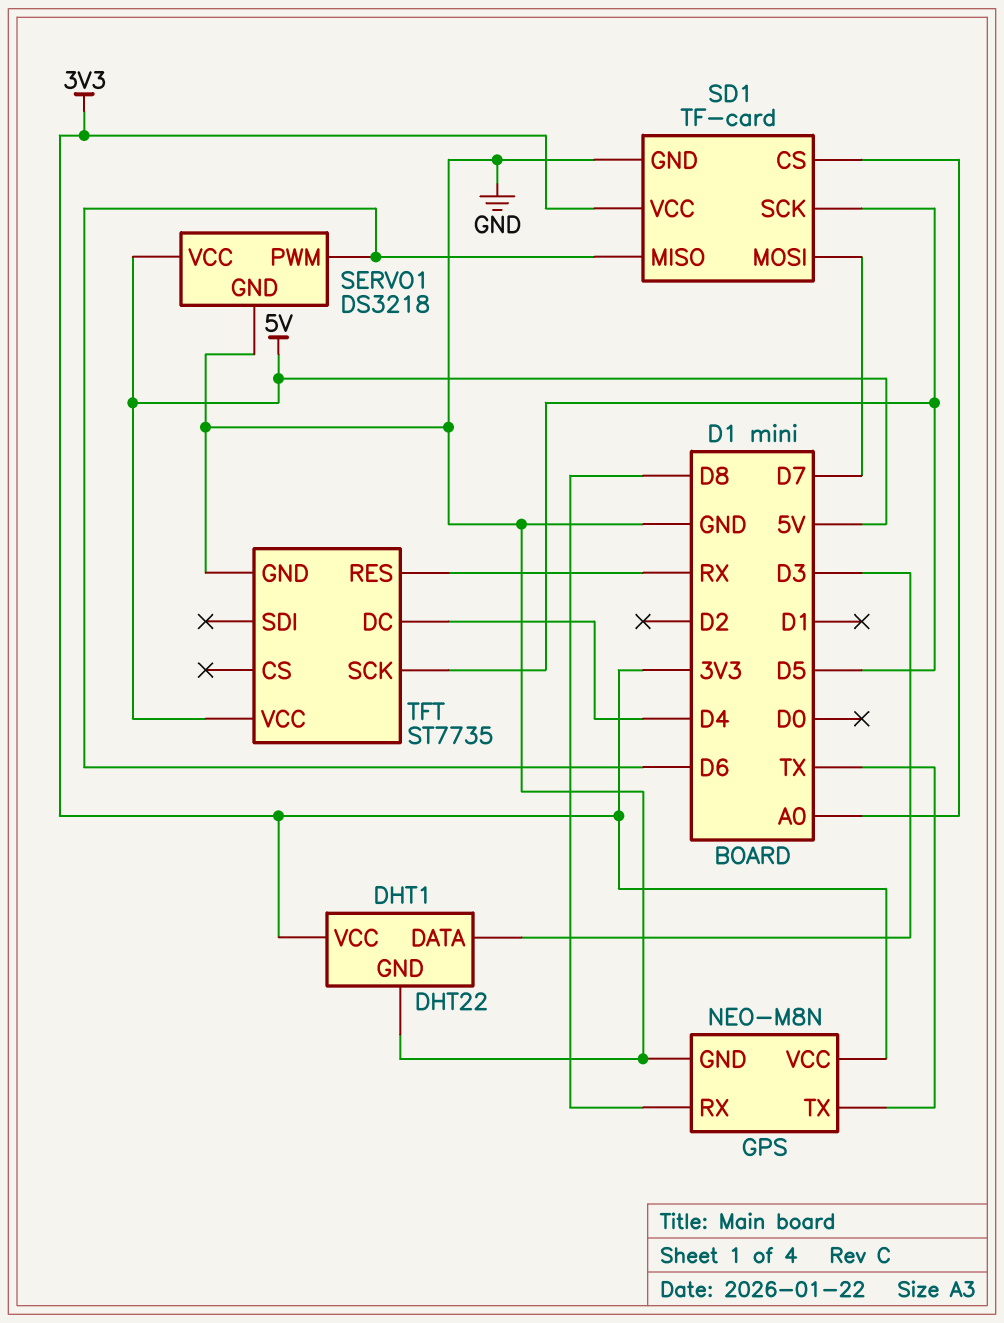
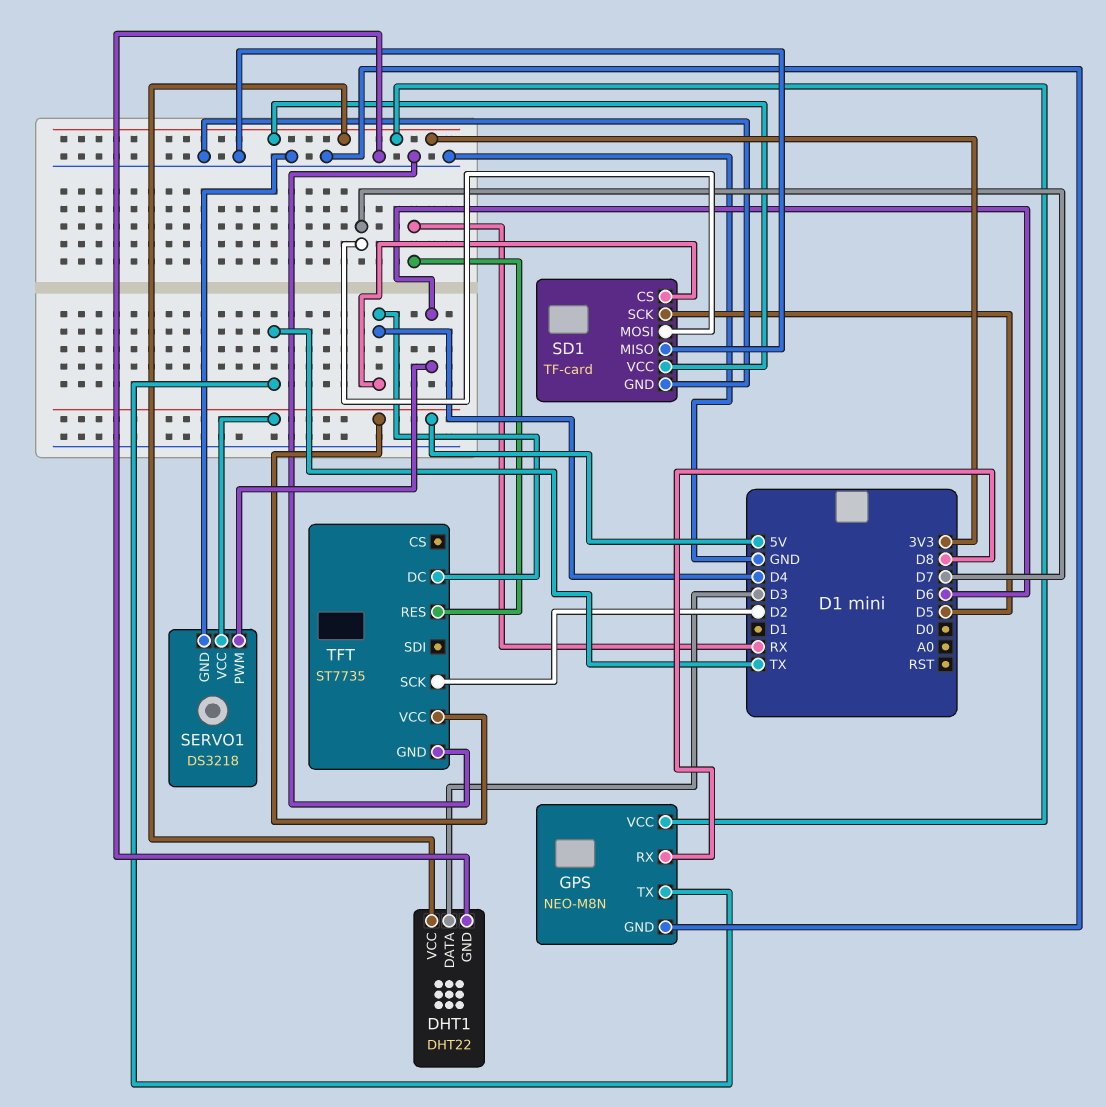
SD1 pin CS: A0 -> D4
SD1 pin MISO: D6 -> GND
TFT pin SCK: D5 -> D2

